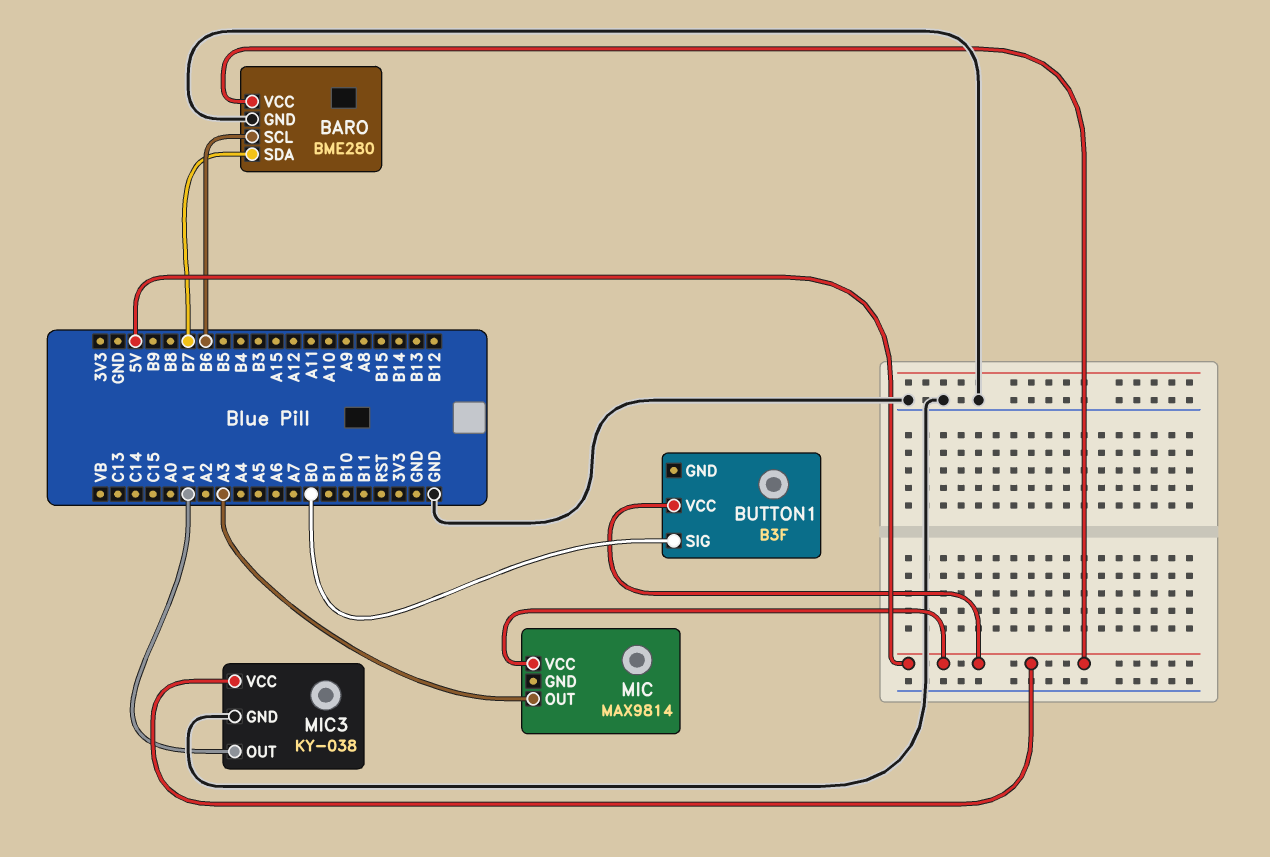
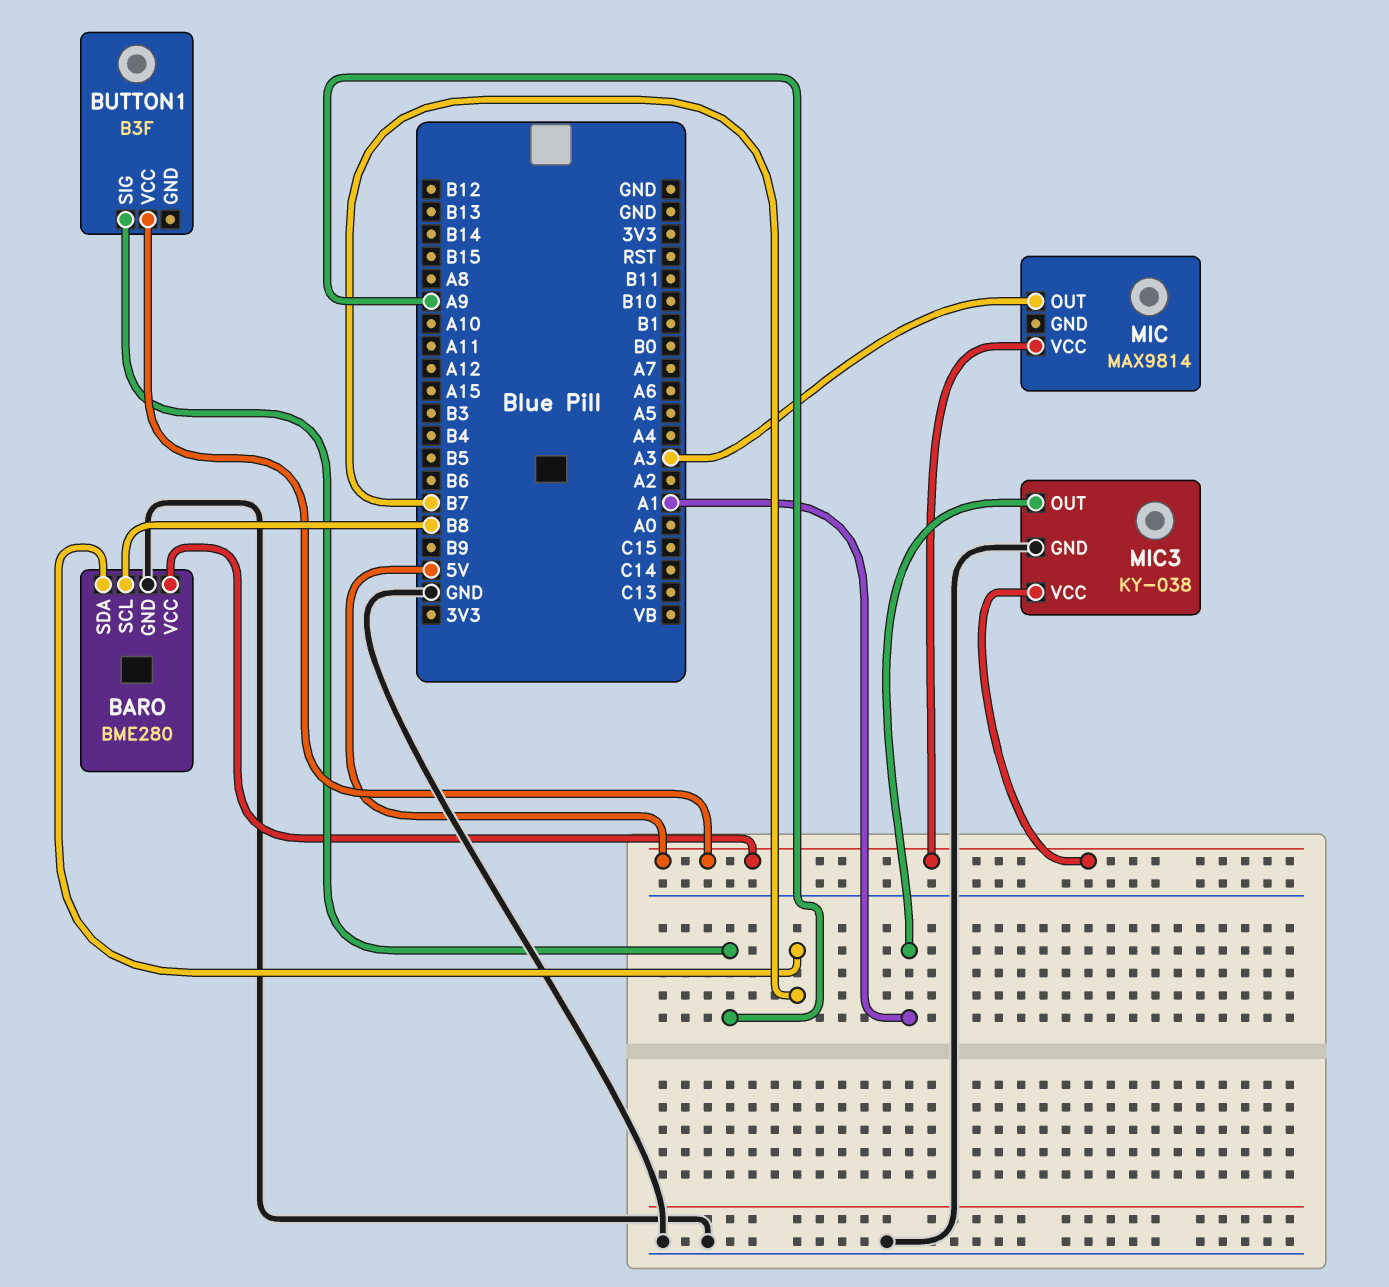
BARO pin SCL: B6 -> B8
BUTTON1 pin SIG: B0 -> A9

